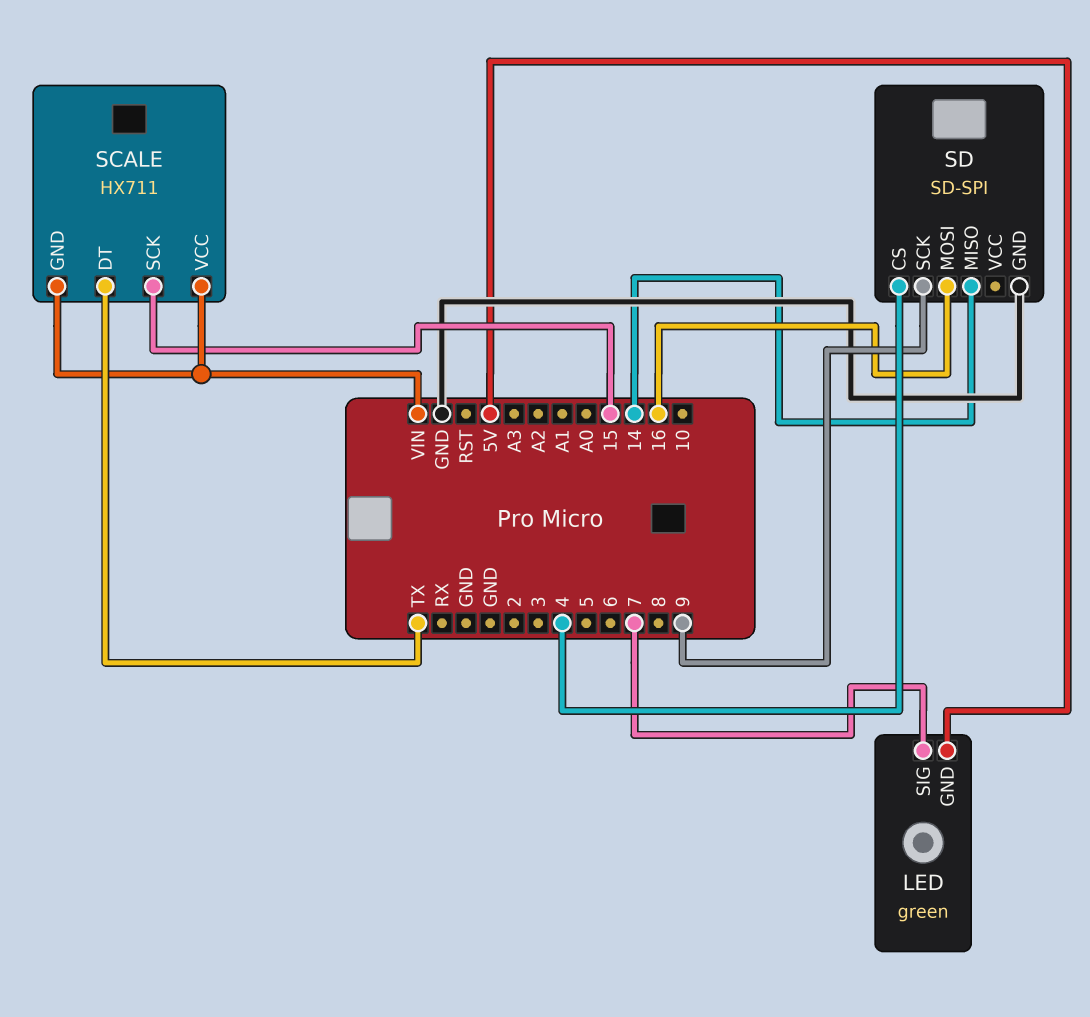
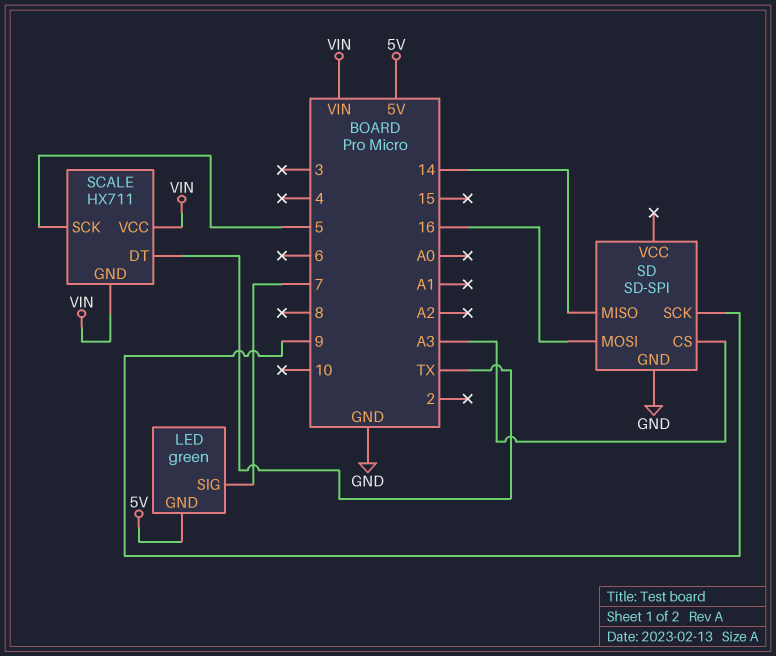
SCALE pin SCK: 15 -> 5
SD pin CS: 4 -> A3

